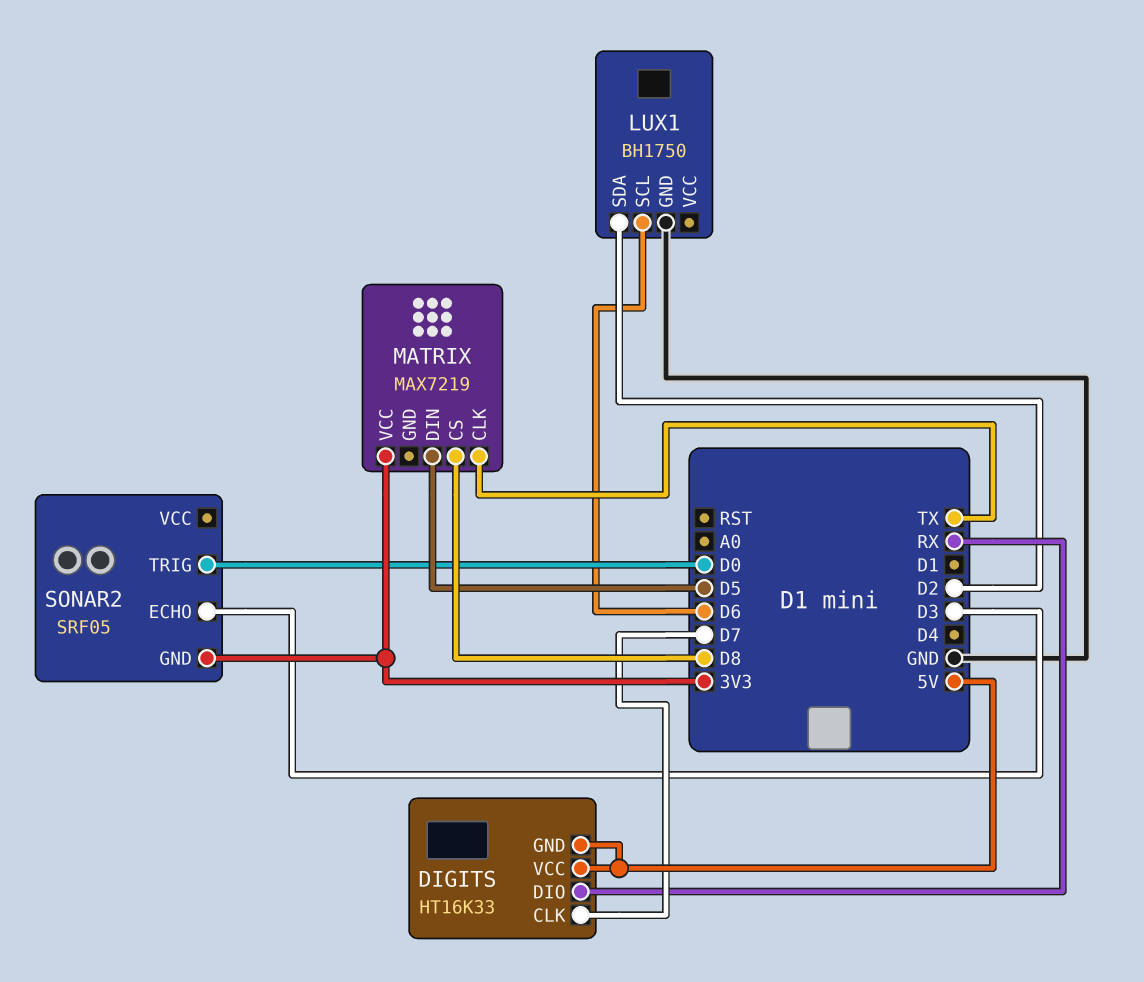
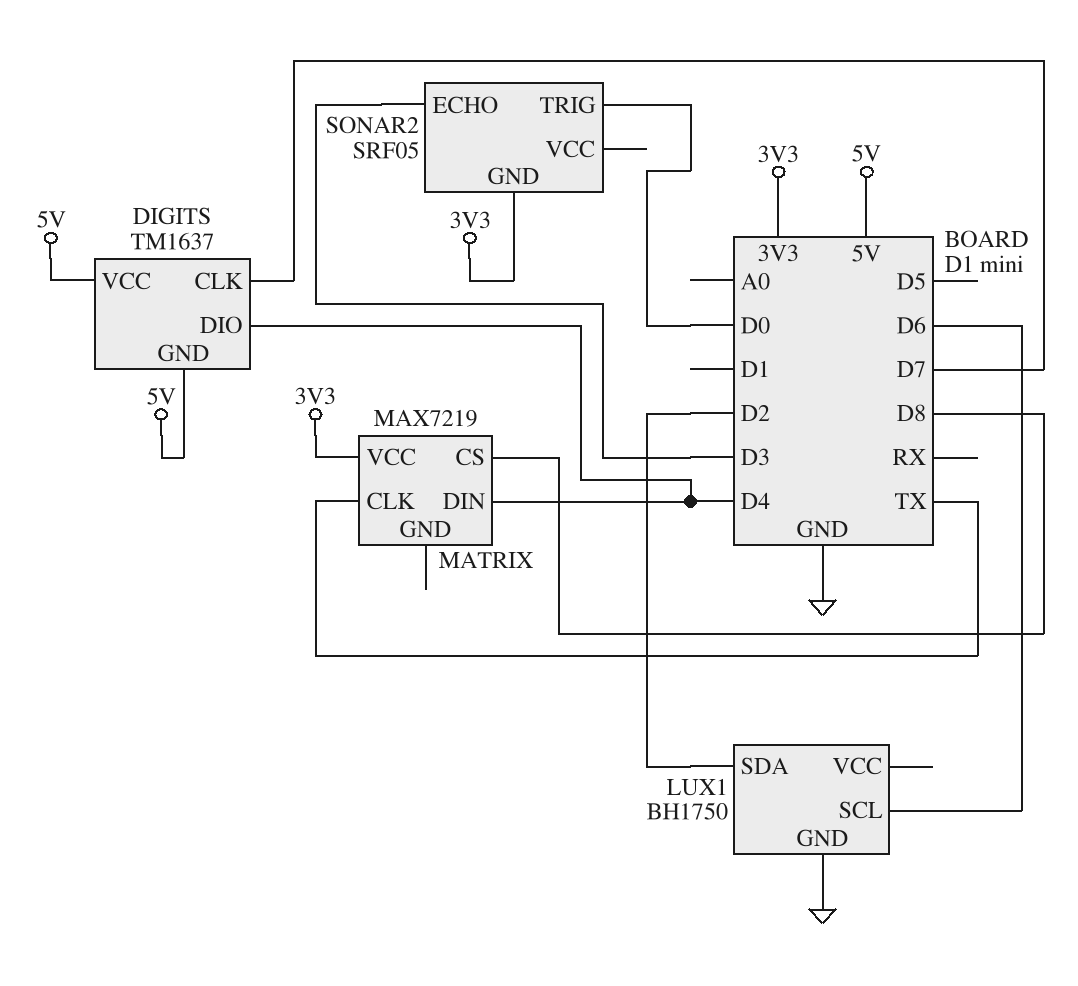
DIGITS: HT16K33 -> TM1637
DIGITS pin DIO: RX -> D4
MATRIX pin DIN: D5 -> D4

